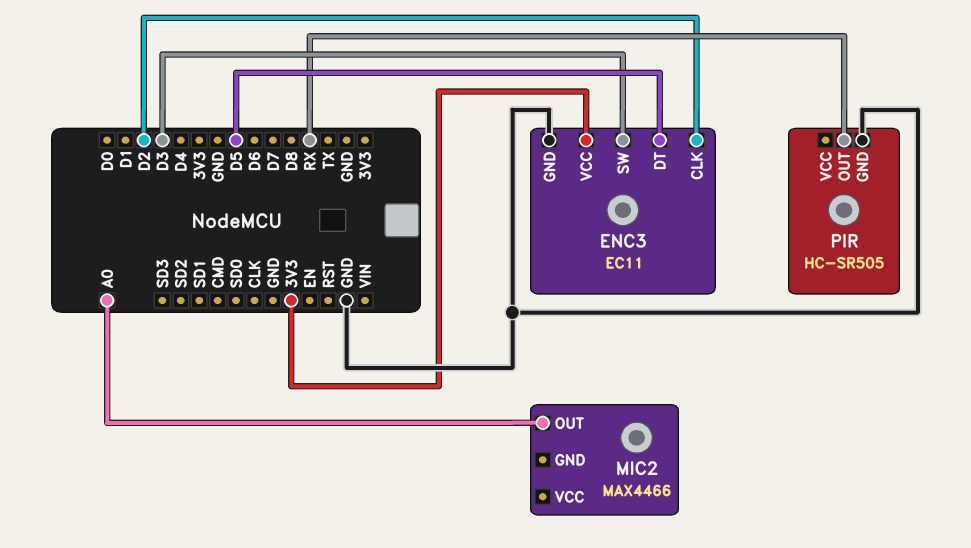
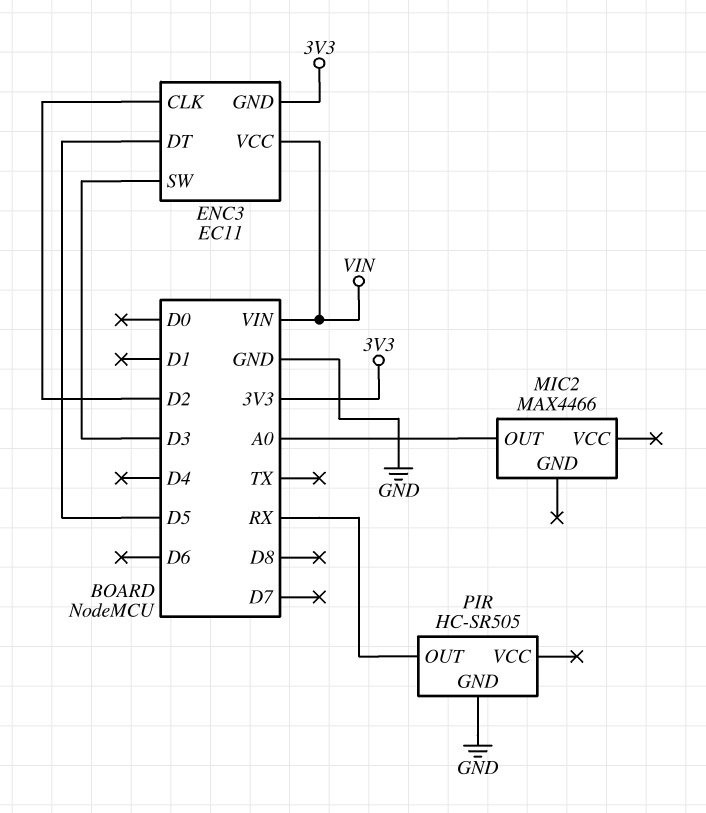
ENC3 pin GND: GND -> 3V3
ENC3 pin VCC: 3V3 -> VIN

